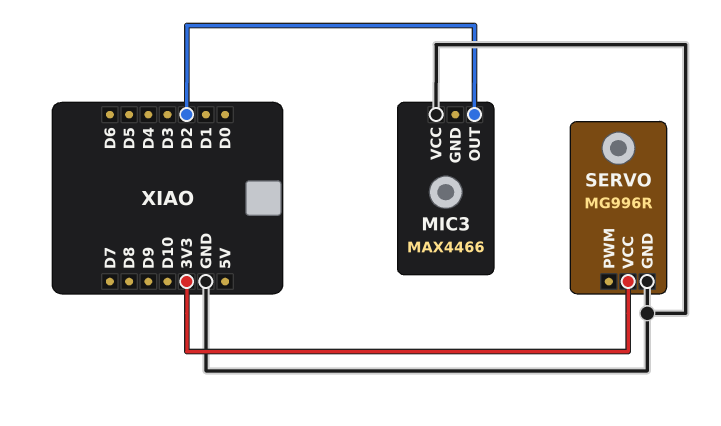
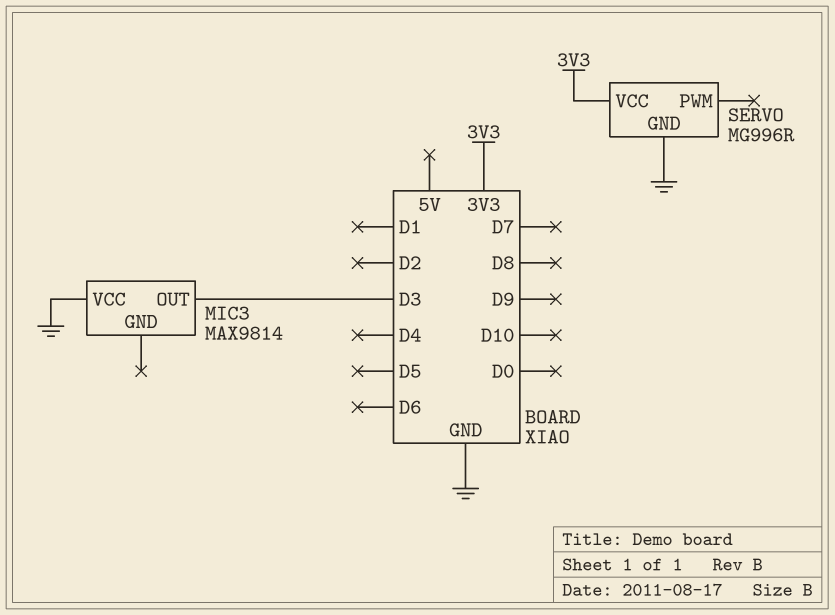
MIC3: MAX4466 -> MAX9814
MIC3 pin OUT: D2 -> D3

